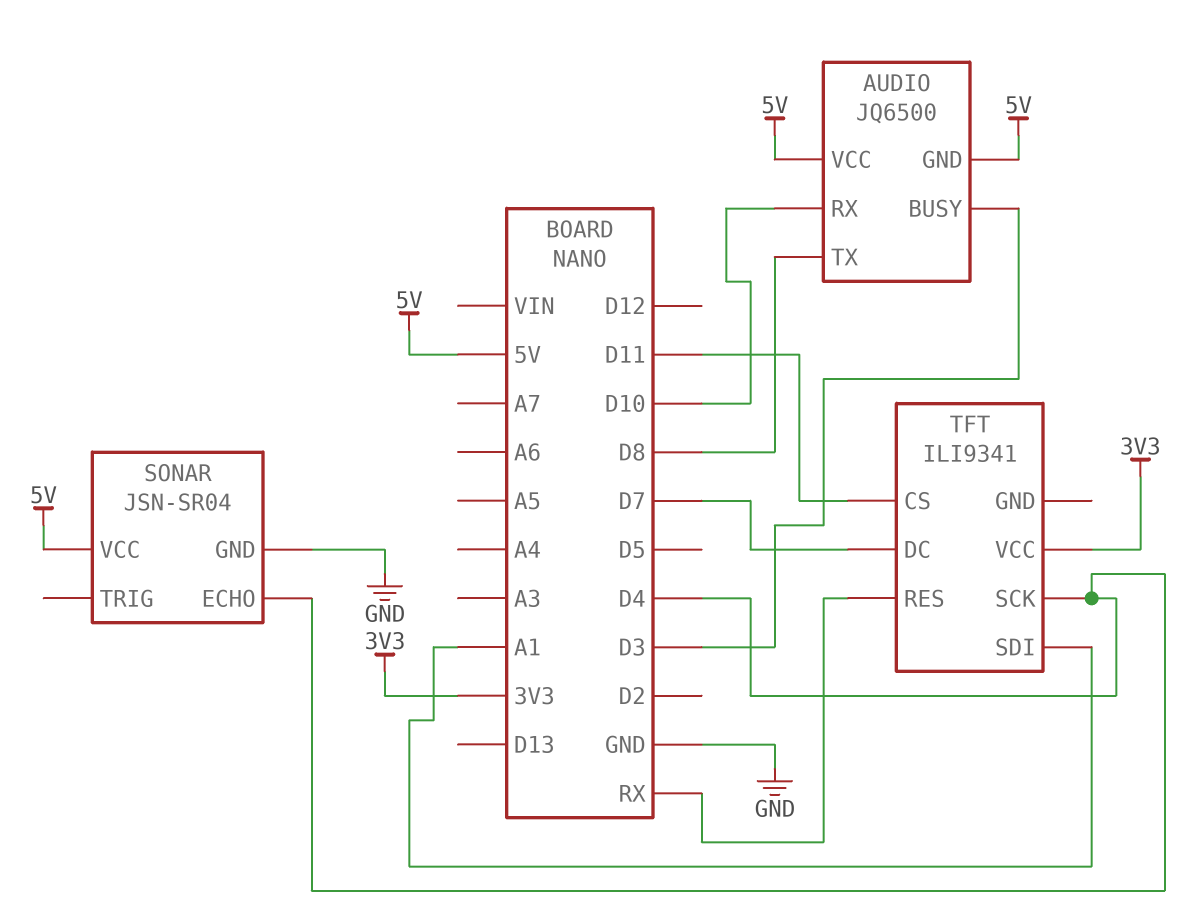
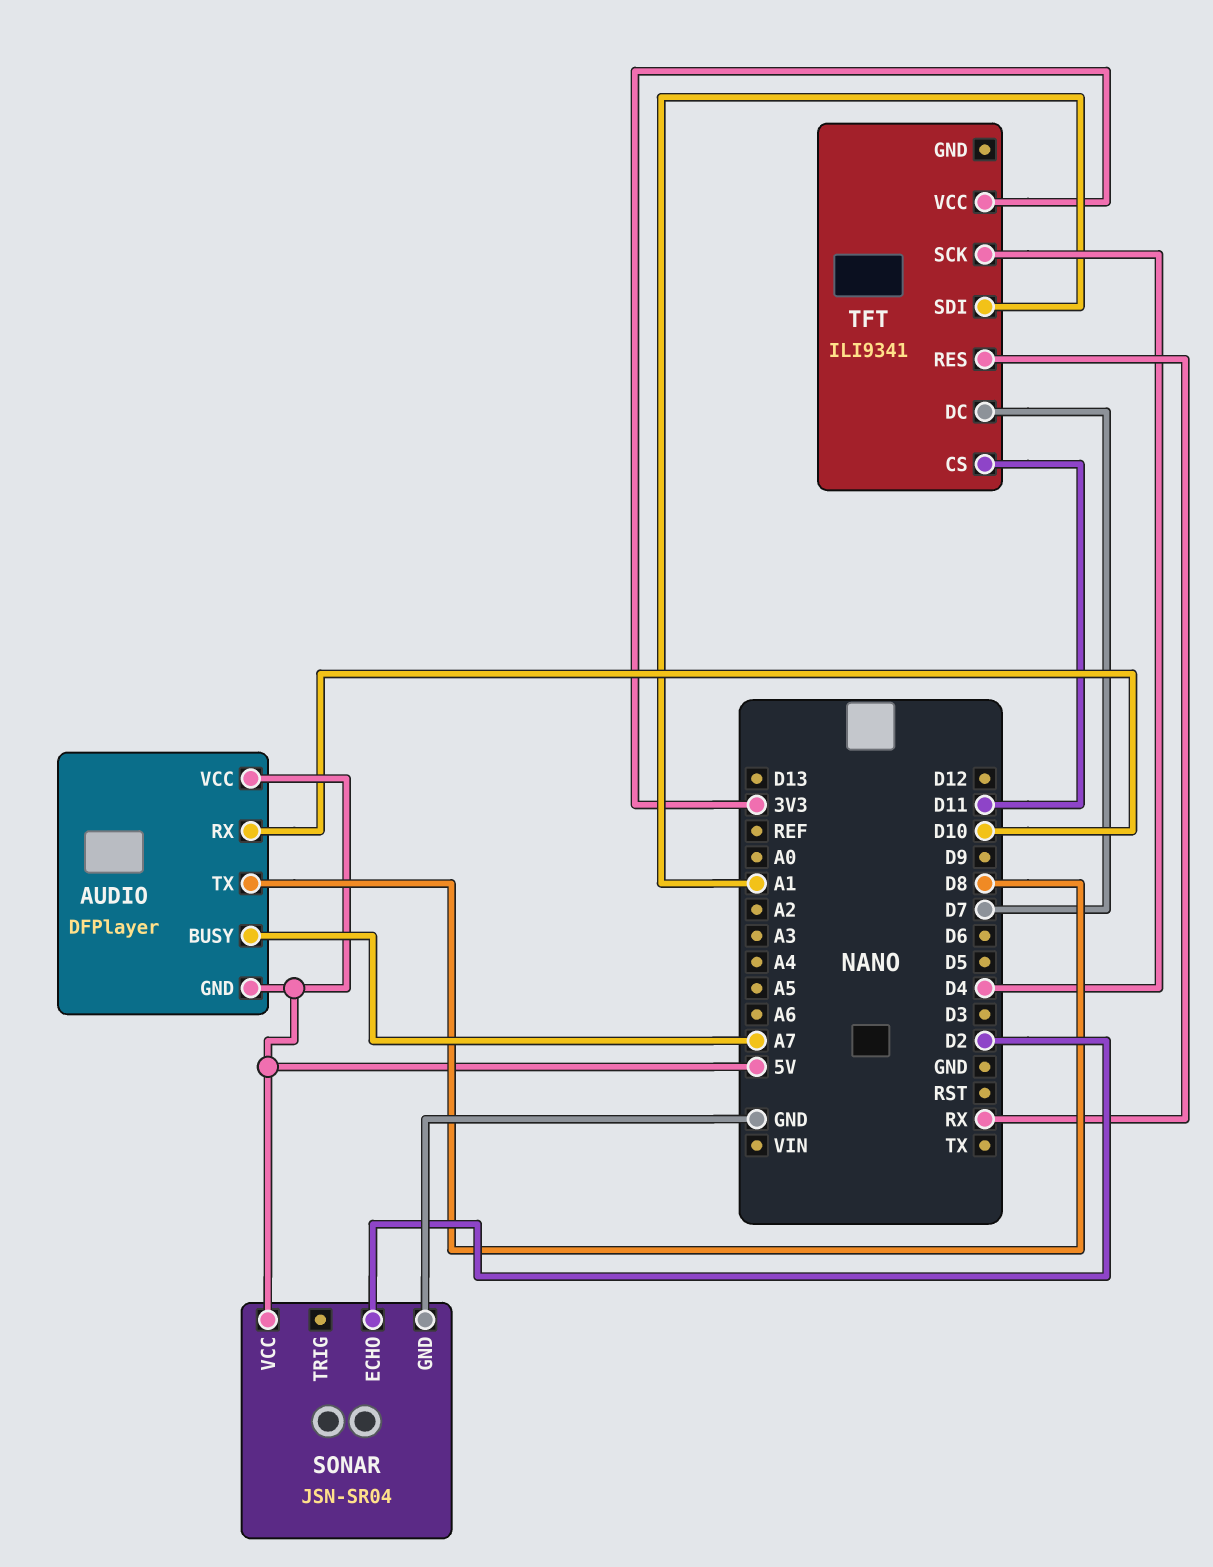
AUDIO: JQ6500 -> DFPlayer
AUDIO pin BUSY: D3 -> A7
SONAR pin ECHO: D4 -> D2

